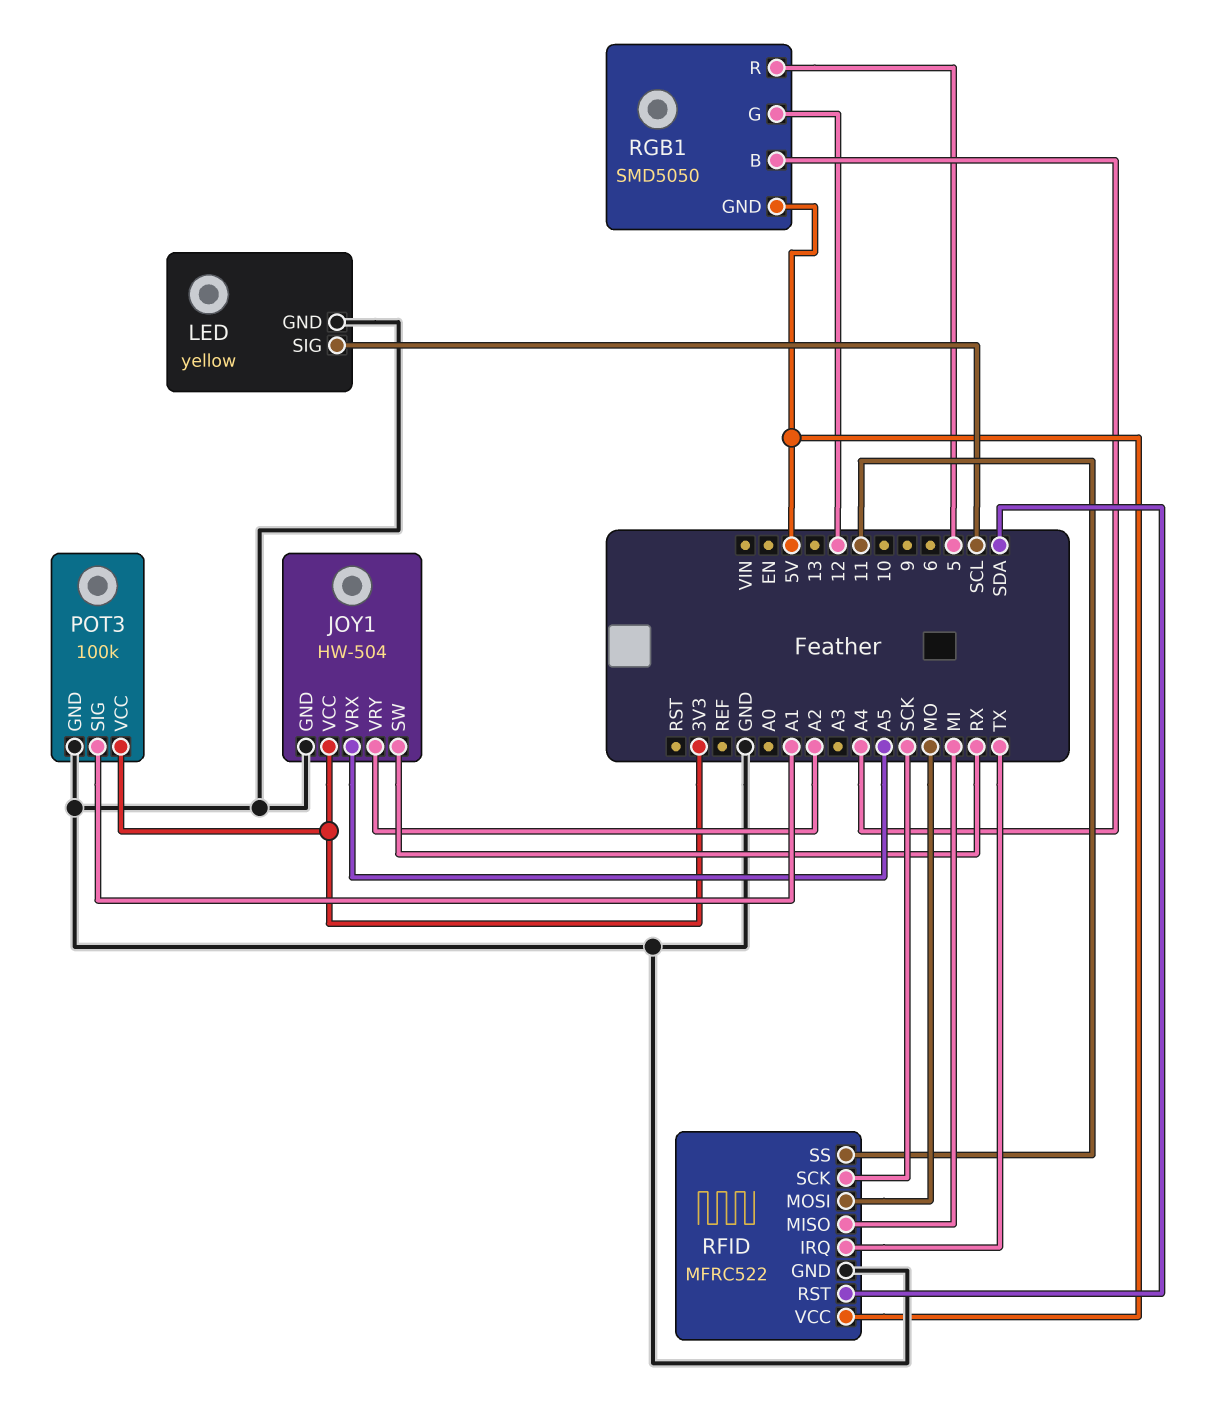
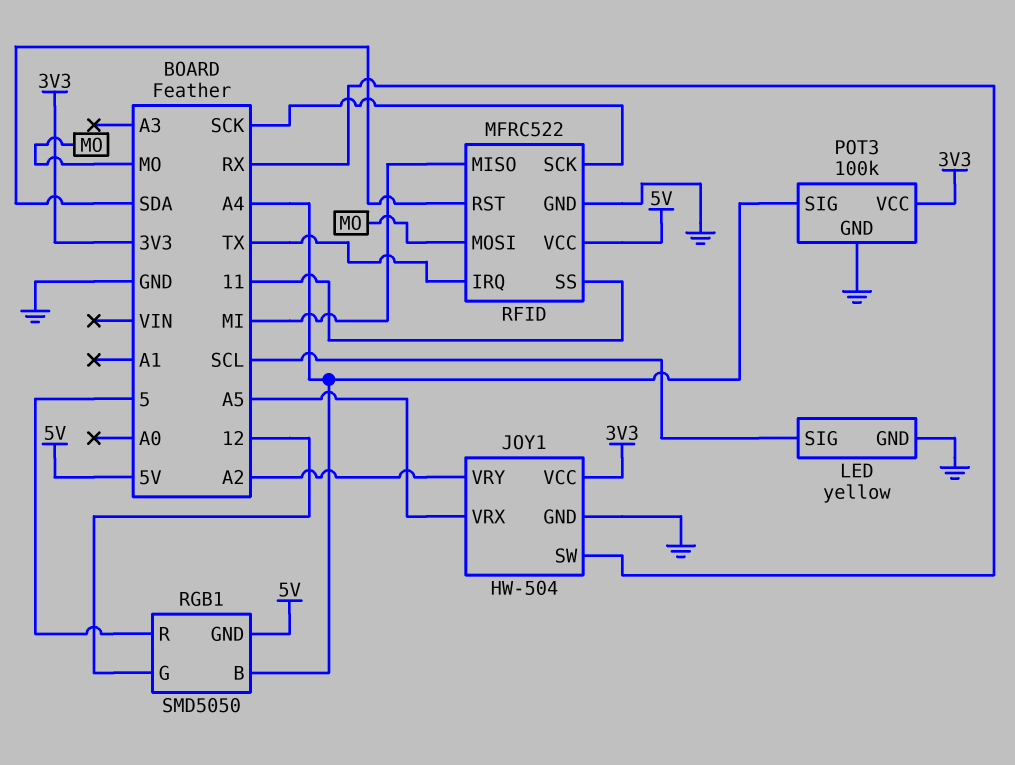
POT3 pin SIG: A1 -> A4

